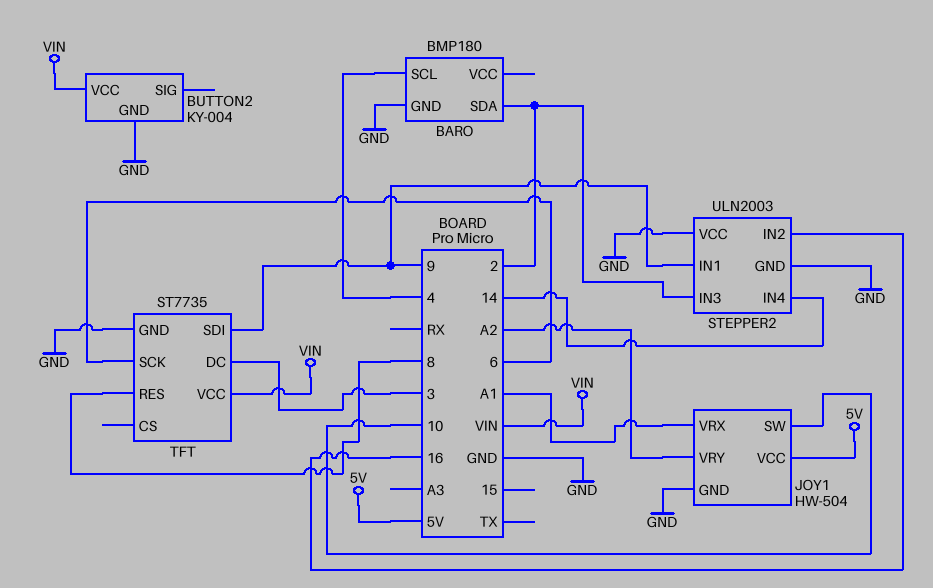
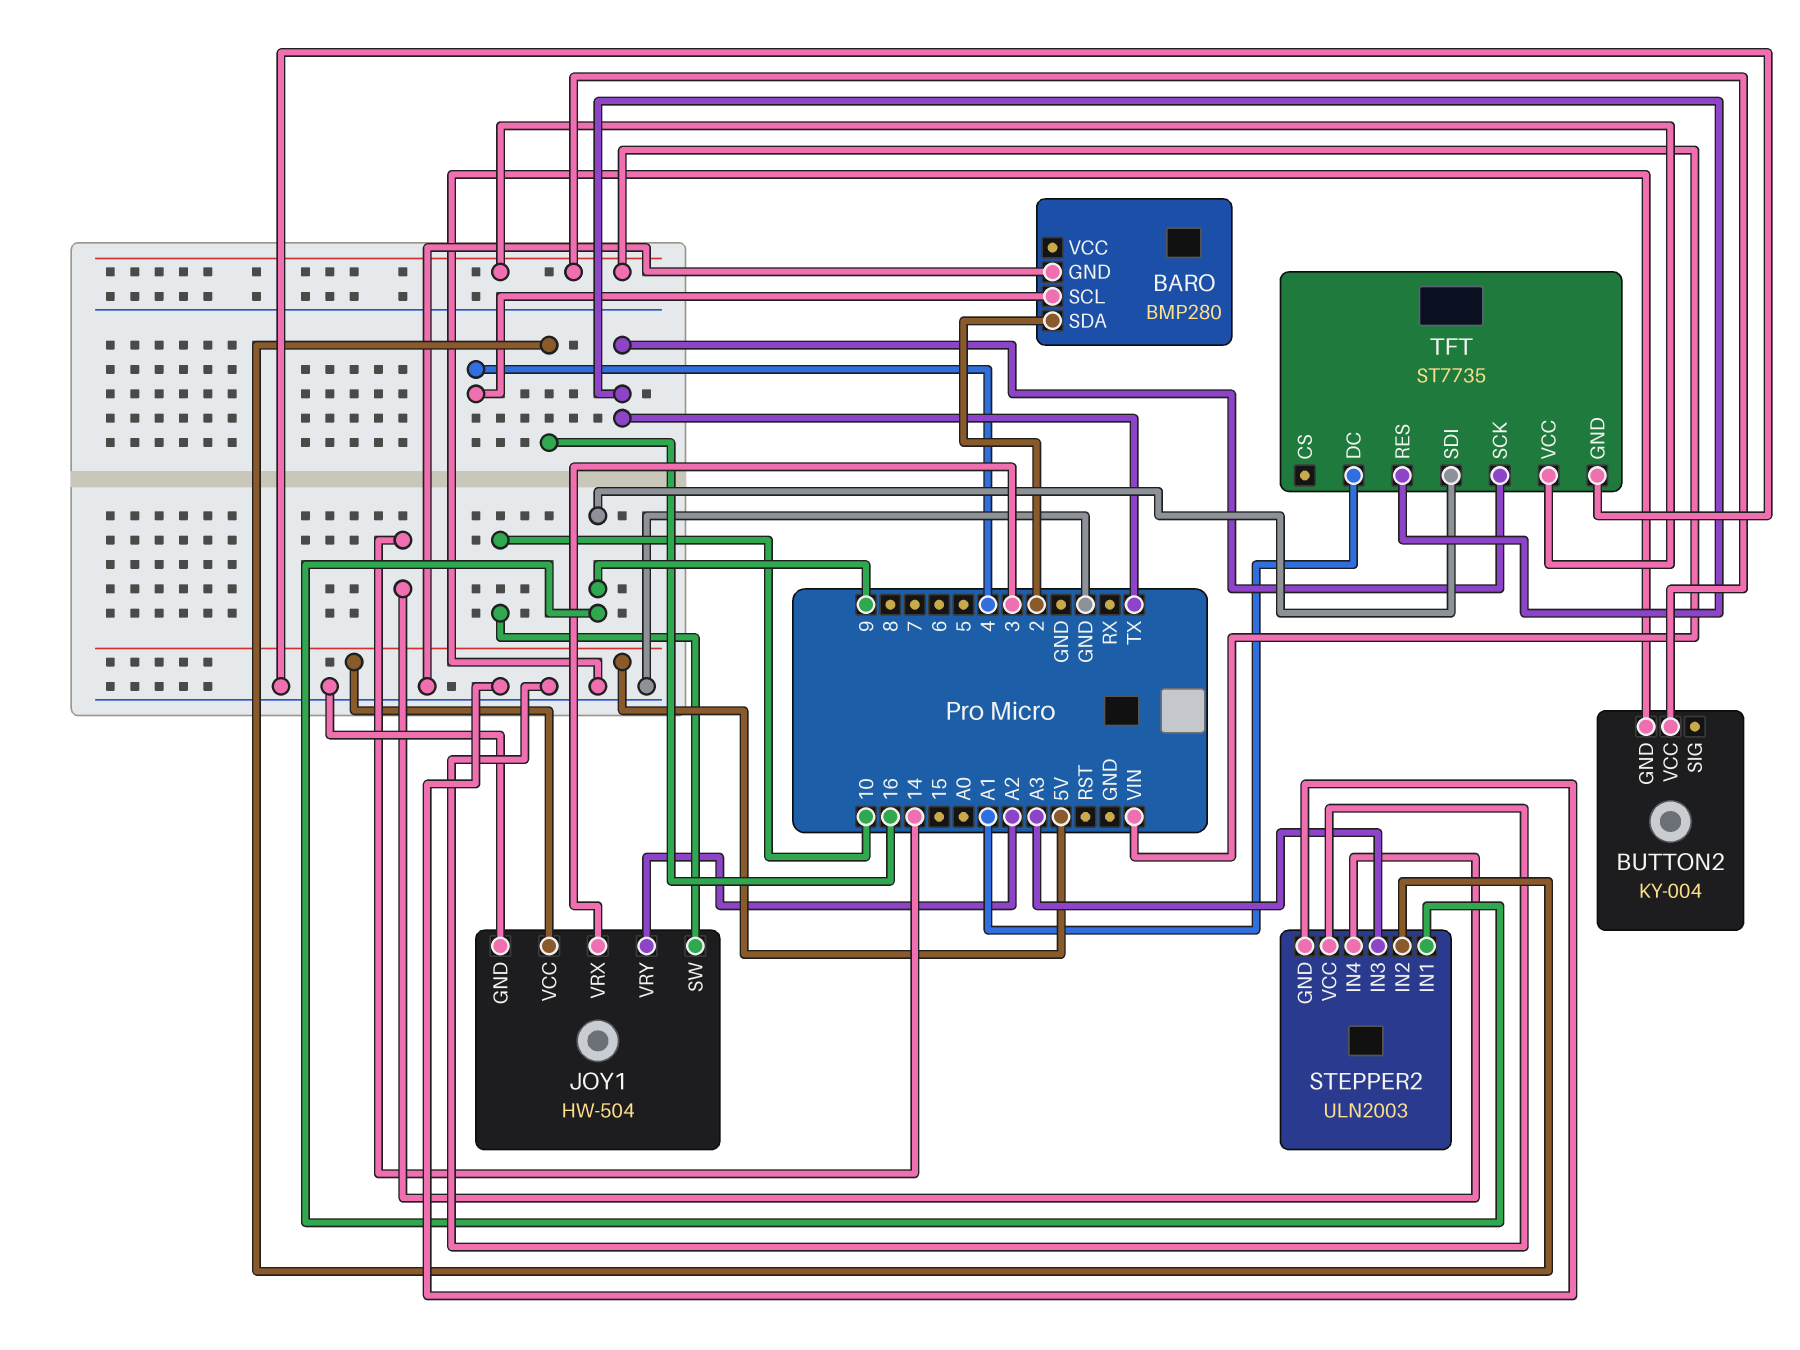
BARO: BMP180 -> BMP280
JOY1 pin VRX: A1 -> 3
STEPPER2 pin IN3: 2 -> A3
TFT pin DC: 3 -> A1
TFT pin RES: 8 -> TX
TFT pin SCK: 6 -> TX

